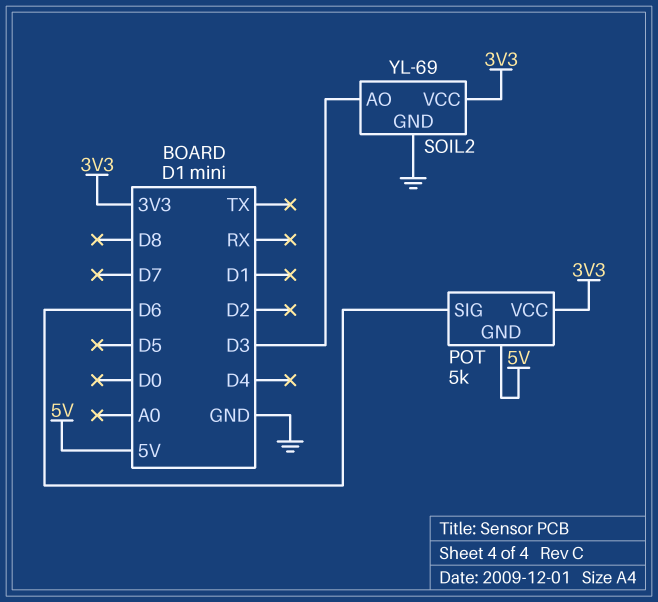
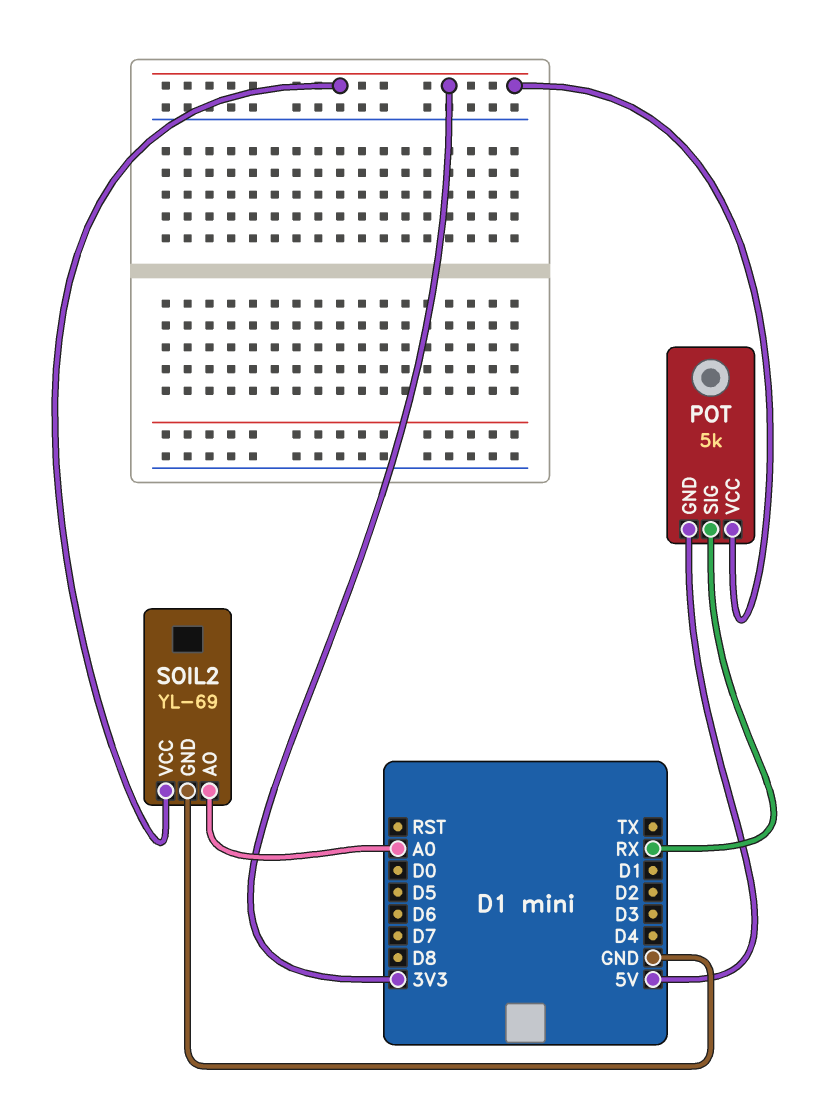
POT pin SIG: D6 -> RX
SOIL2 pin AO: D3 -> A0

